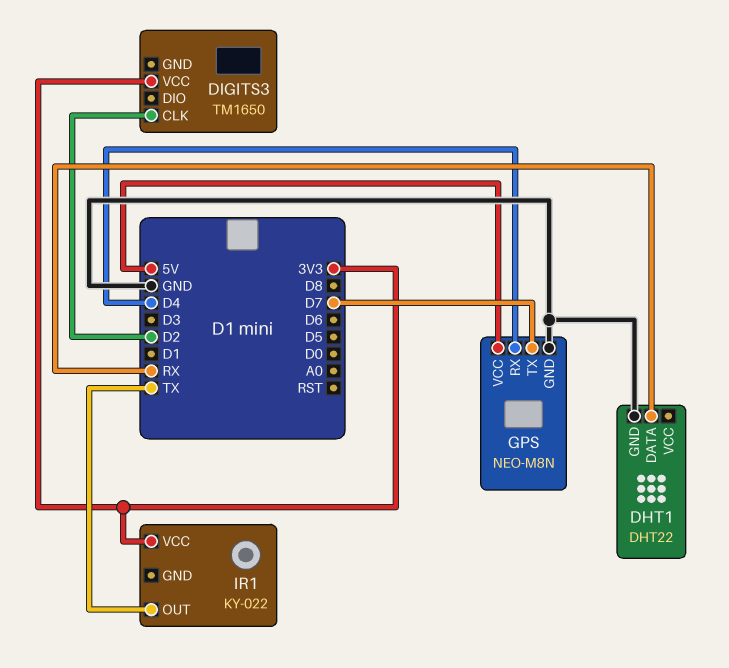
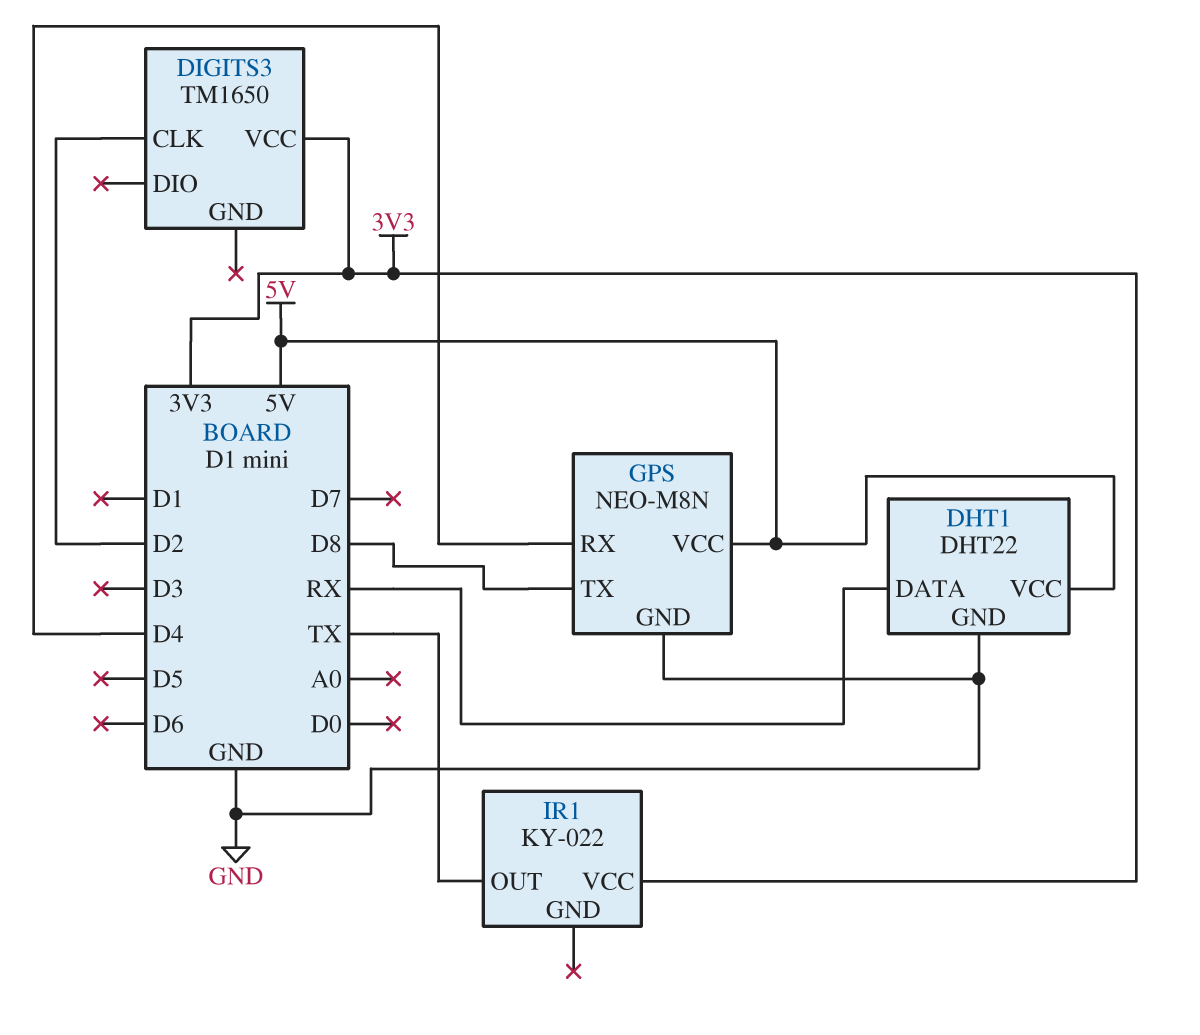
DHT1 pin VCC: none -> 5V
GPS pin TX: D7 -> D8

